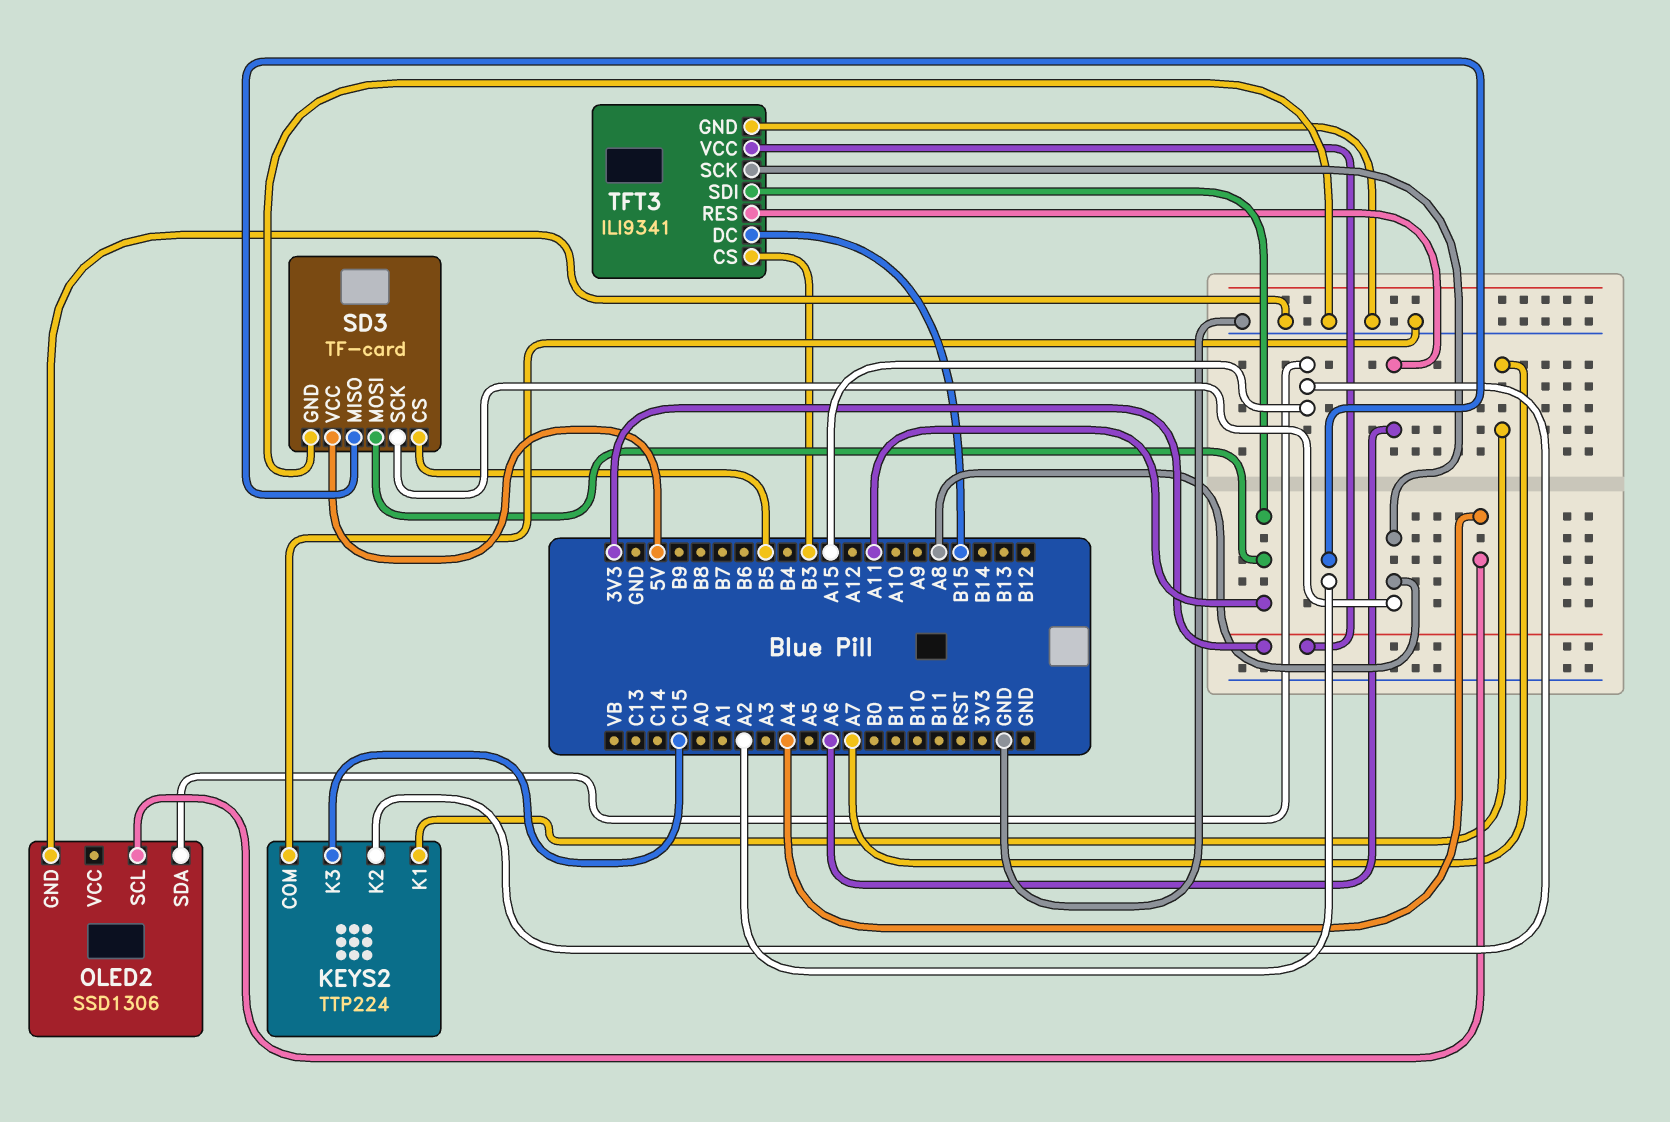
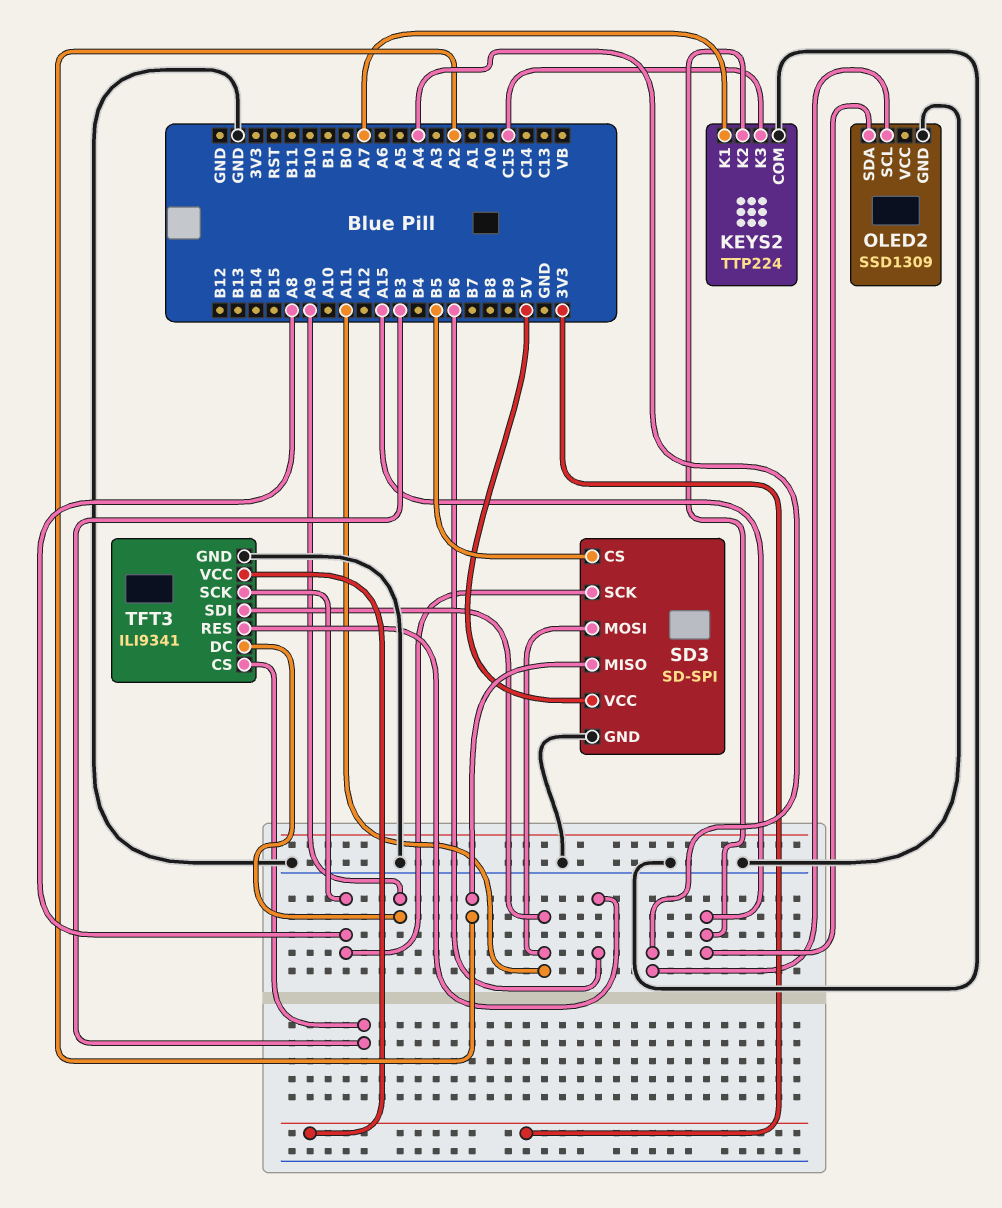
OLED2: SSD1306 -> SSD1309
SD3: TF-card -> SD-SPI
TFT3 pin DC: B15 -> A9
TFT3 pin RES: A6 -> B6

